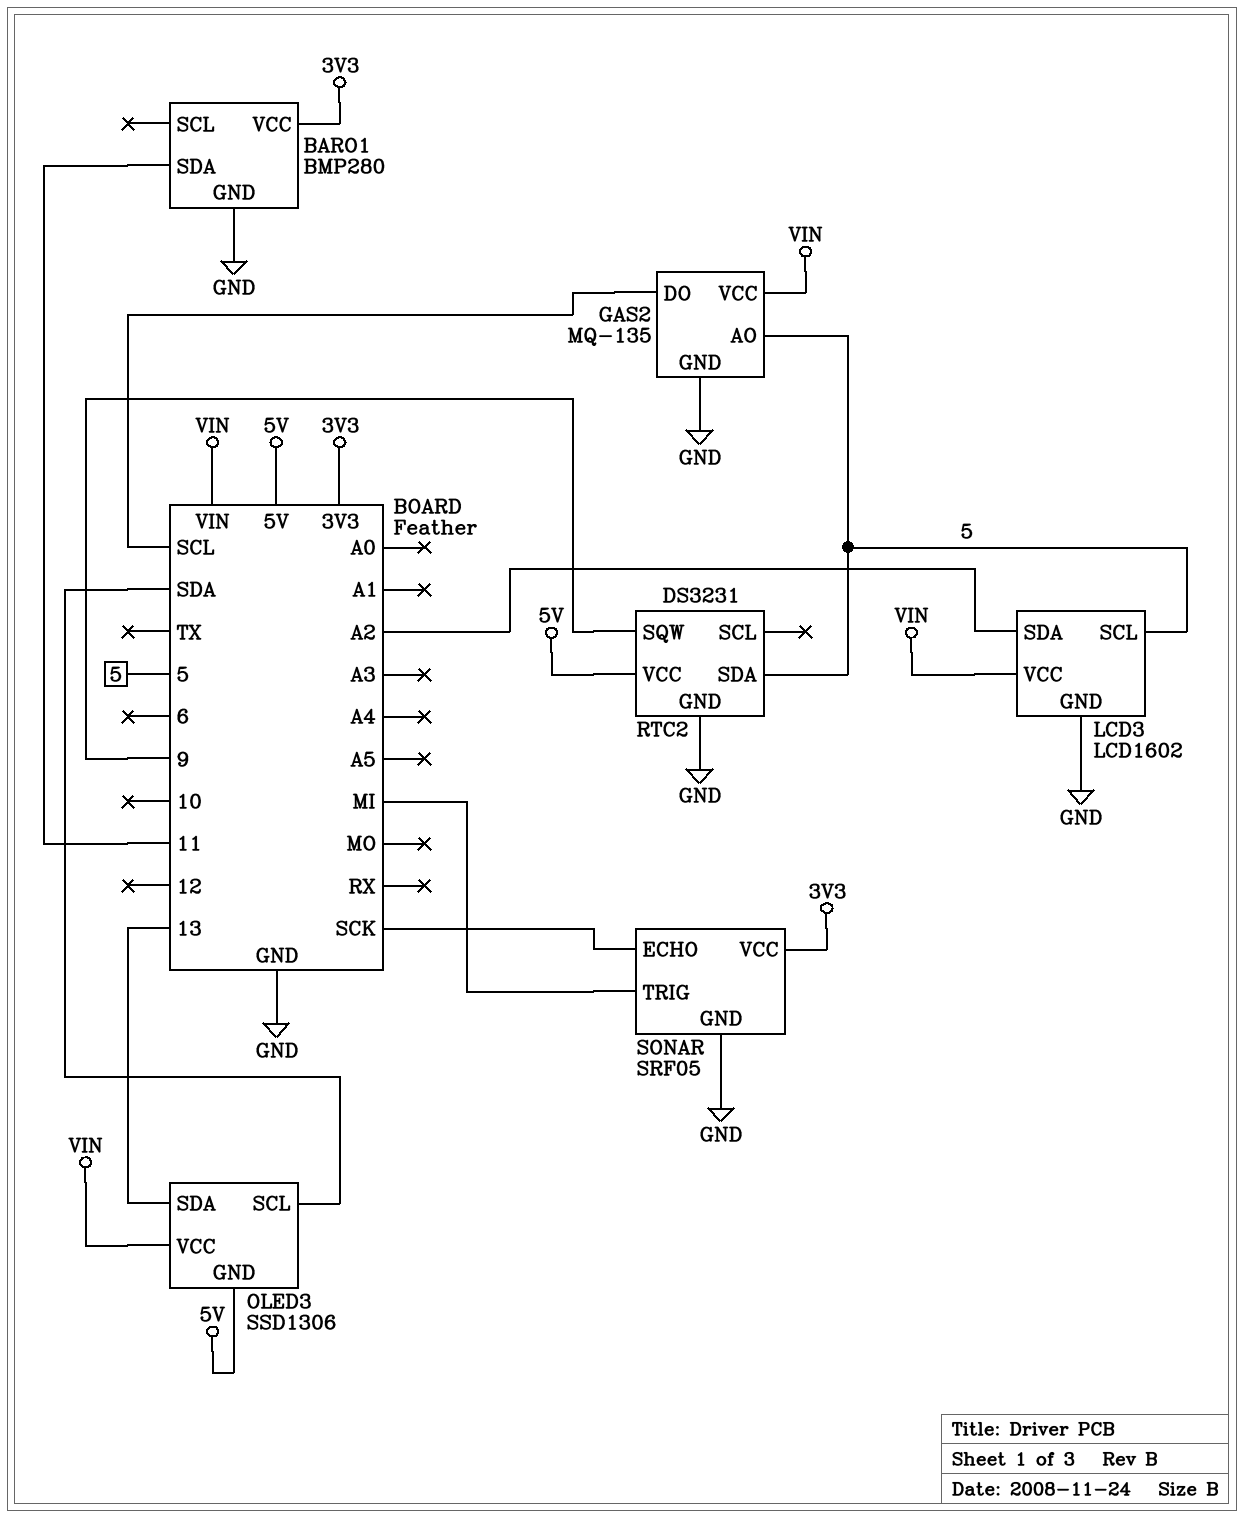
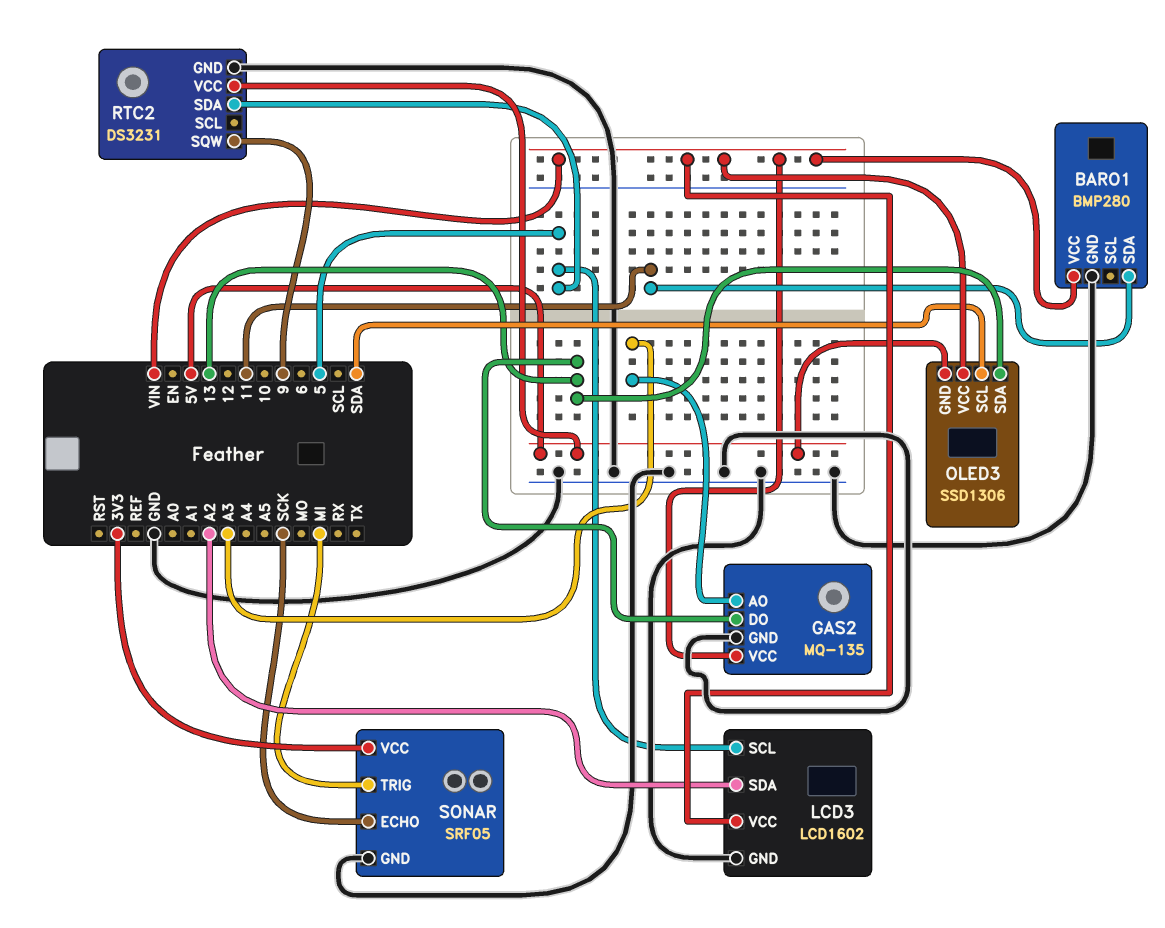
BARO1 pin VCC: 3V3 -> VIN
GAS2 pin AO: 5 -> A3
GAS2 pin DO: SCL -> 13

